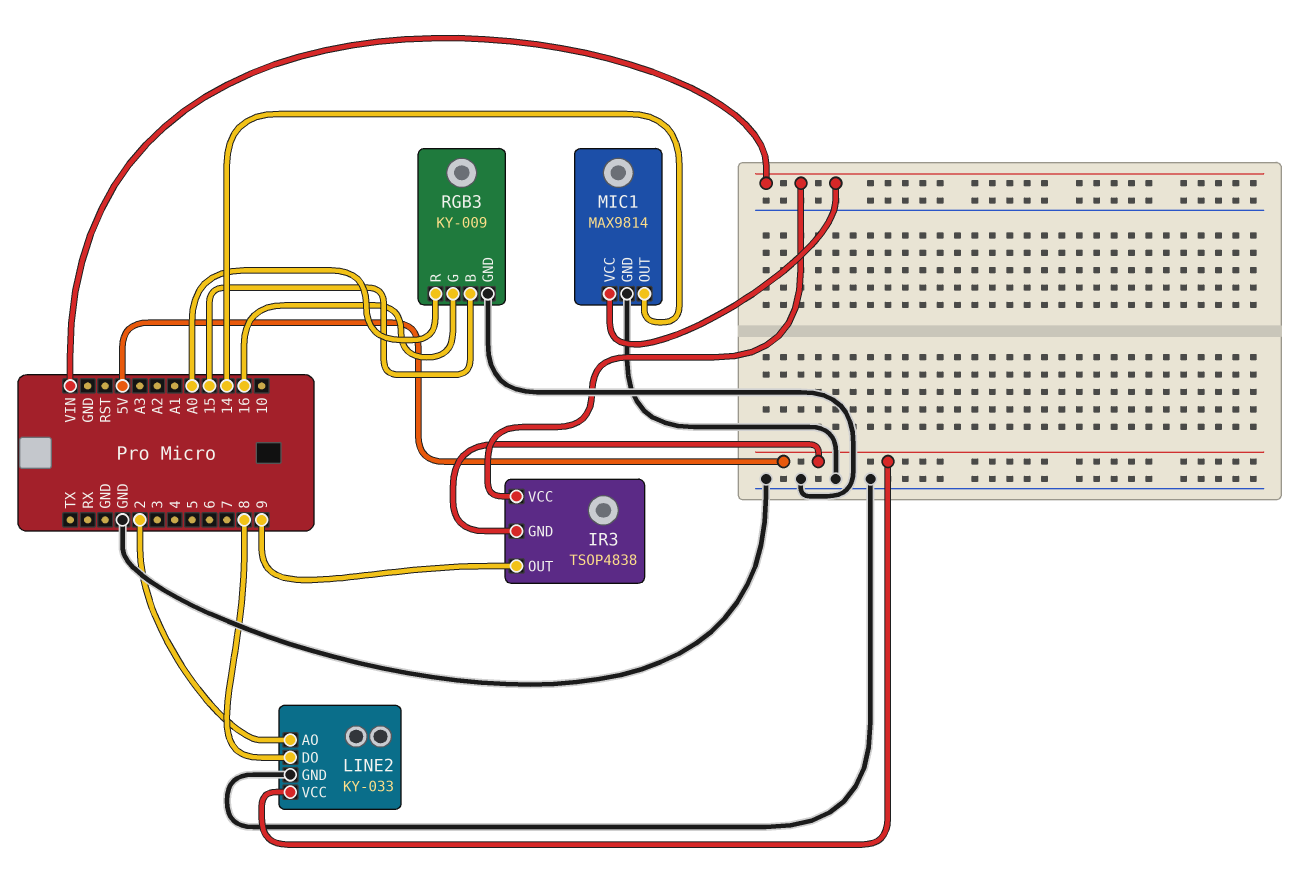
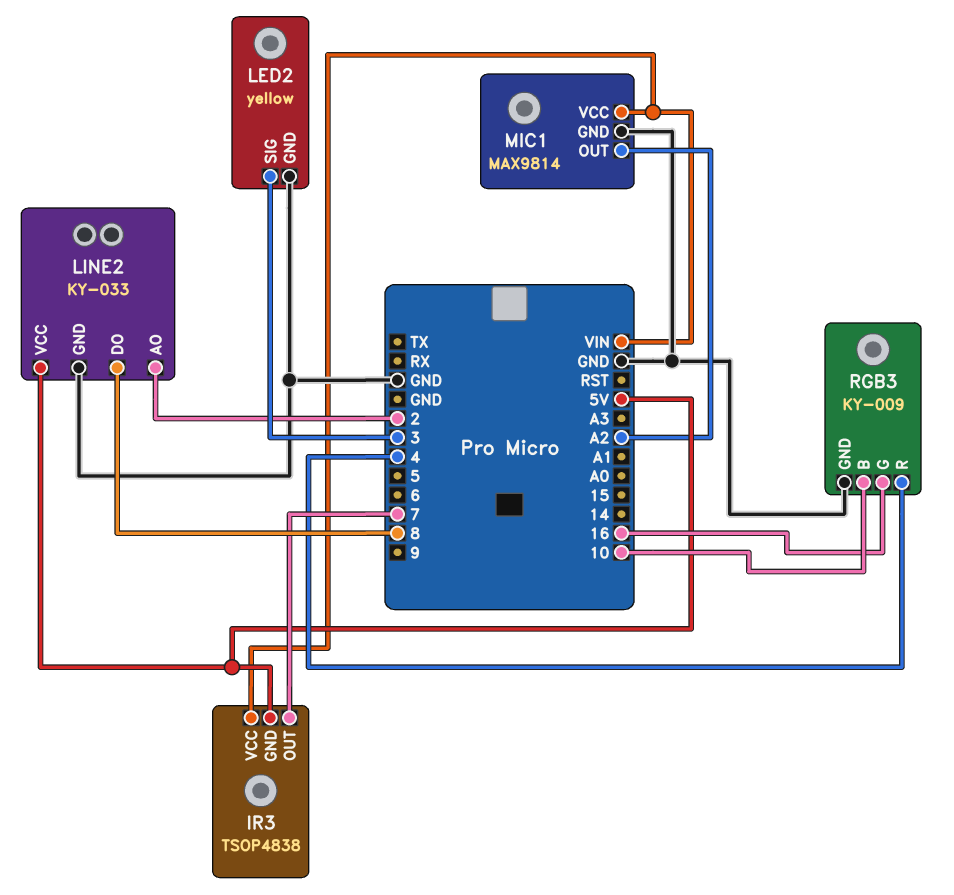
IR3 pin OUT: 9 -> 7
LED2: none -> yellow
LED2 pin GND: none -> GND
LED2 pin SIG: none -> 3
MIC1 pin OUT: 14 -> A2
RGB3 pin B: 15 -> 10
RGB3 pin R: A0 -> 4

